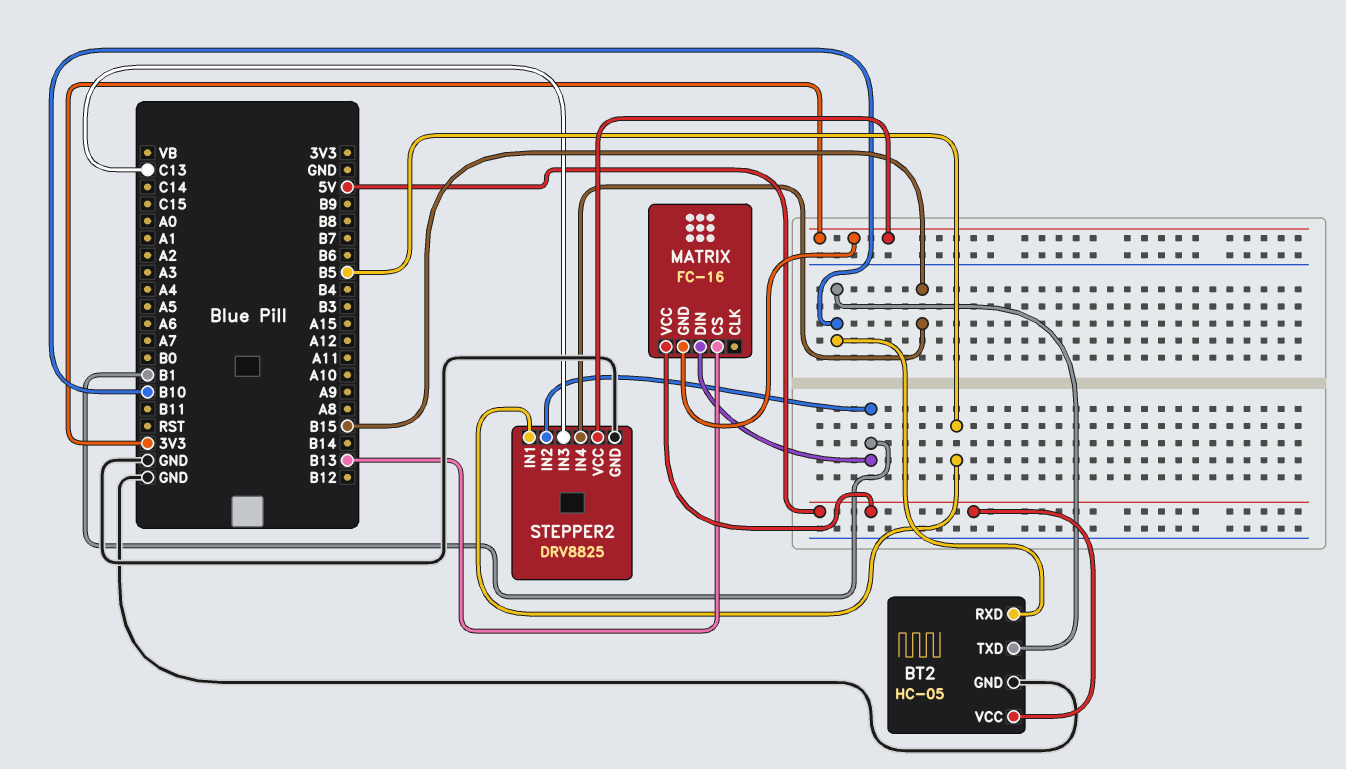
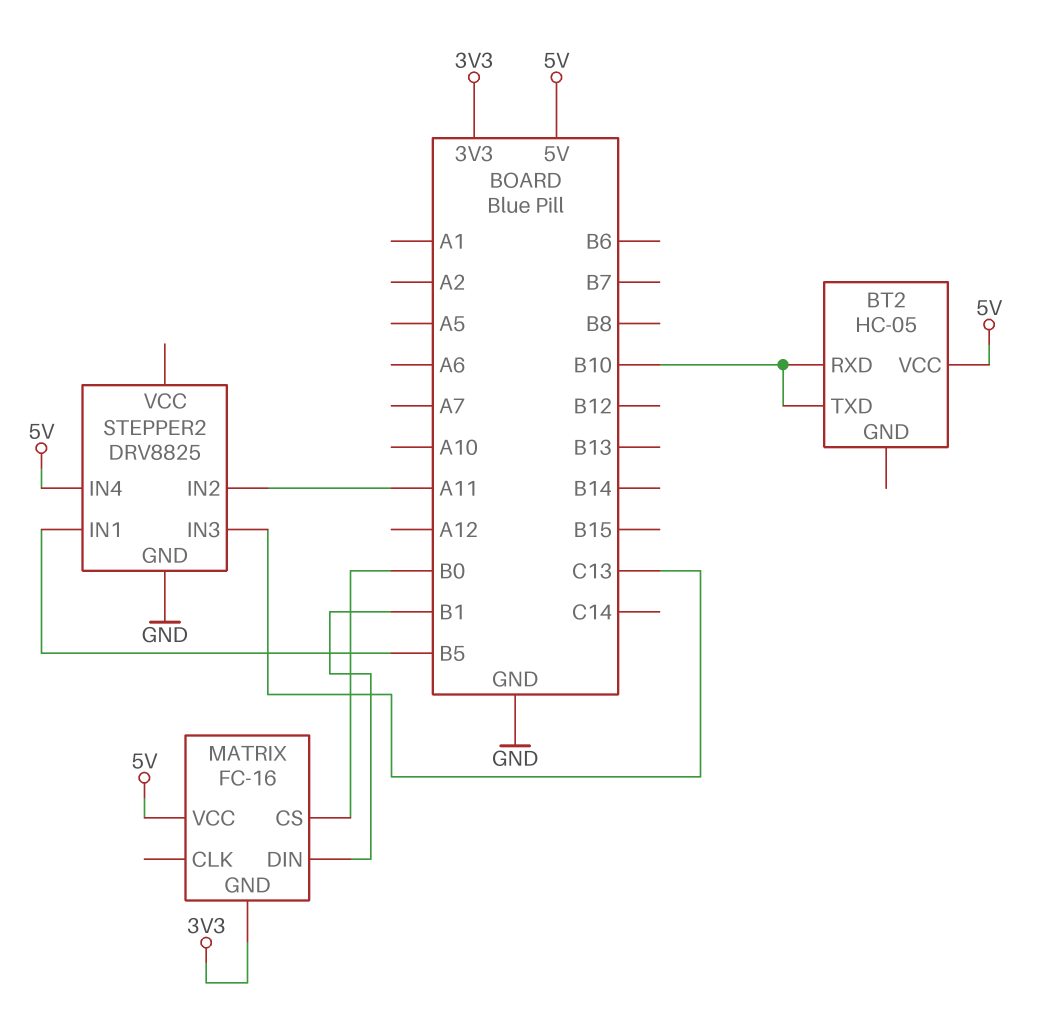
BT2 pin GND: GND -> none
MATRIX pin CS: B13 -> B0
STEPPER2 pin IN2: B1 -> A11
STEPPER2 pin IN4: B15 -> 5V
STEPPER2 pin VCC: 3V3 -> none

